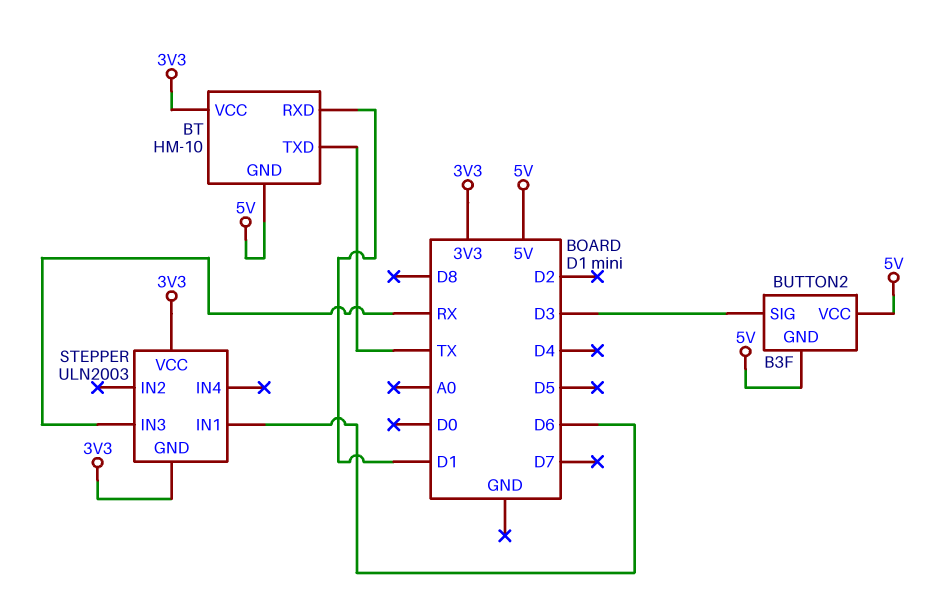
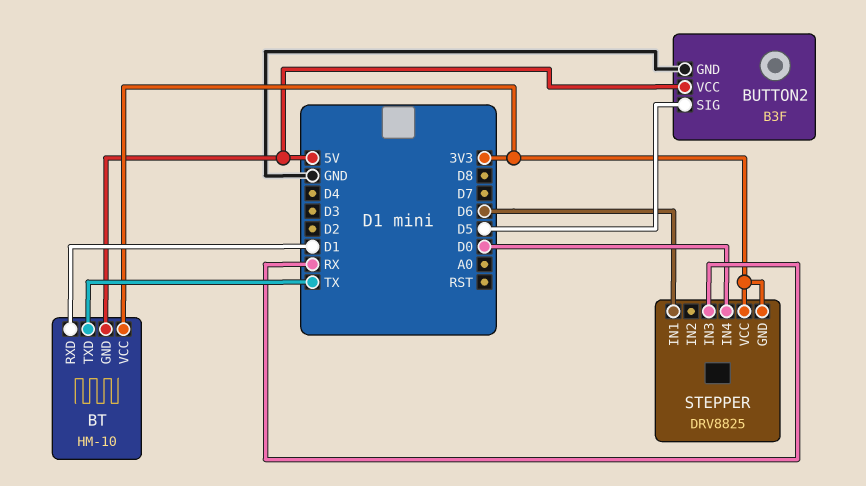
BUTTON2 pin GND: 5V -> GND
BUTTON2 pin SIG: D3 -> D5
STEPPER: ULN2003 -> DRV8825
STEPPER pin IN4: none -> D0

